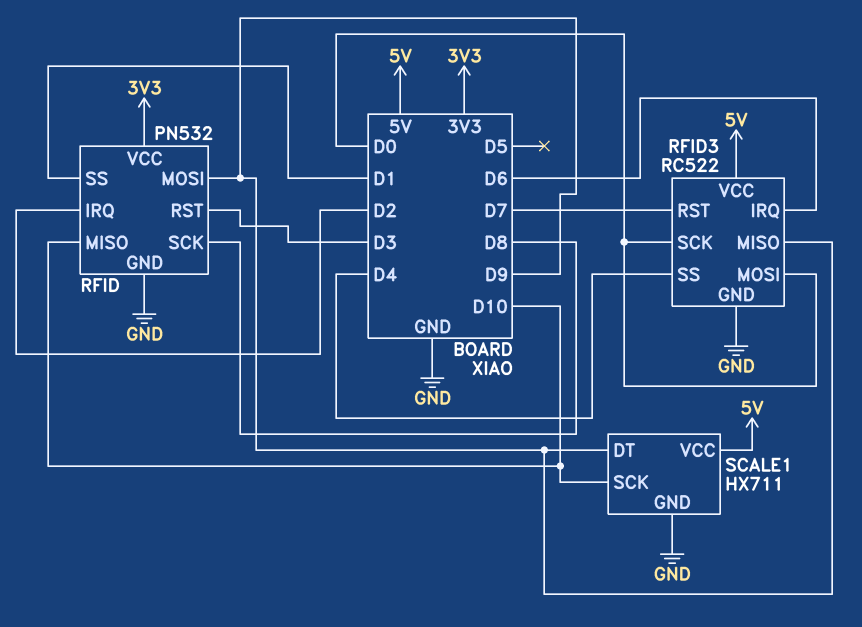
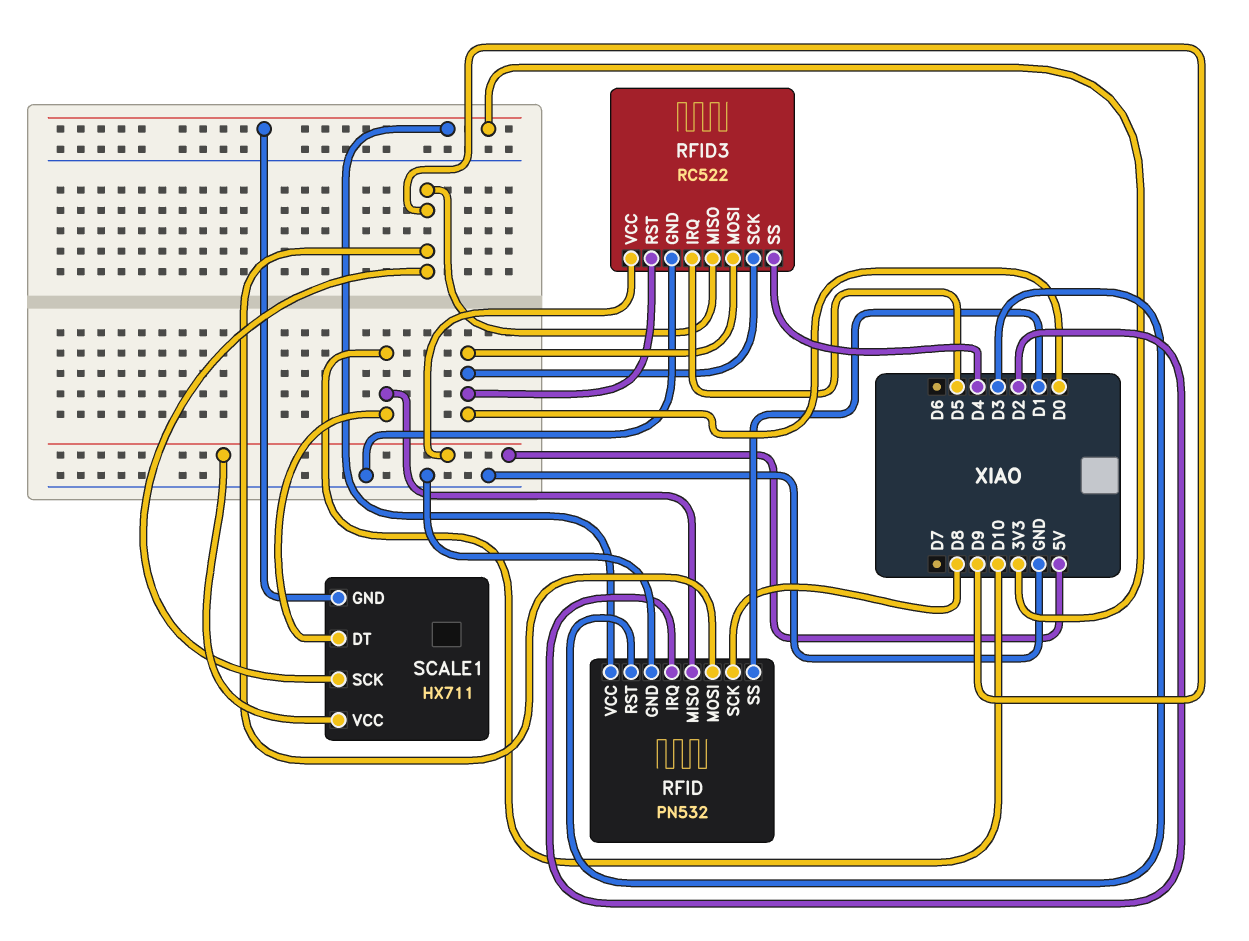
RFID3 pin IRQ: D6 -> D5
RFID3 pin RST: D7 -> D0
SCALE1 pin DT: D9 -> D10
SCALE1 pin GND: GND -> 3V3
SCALE1 pin SCK: D10 -> D9

